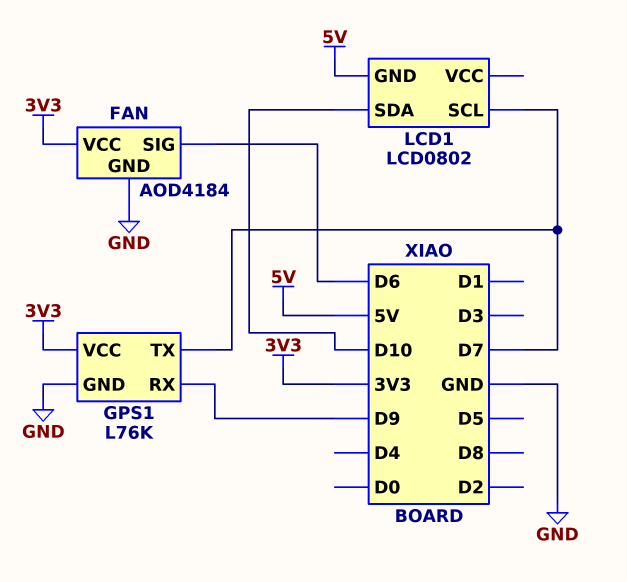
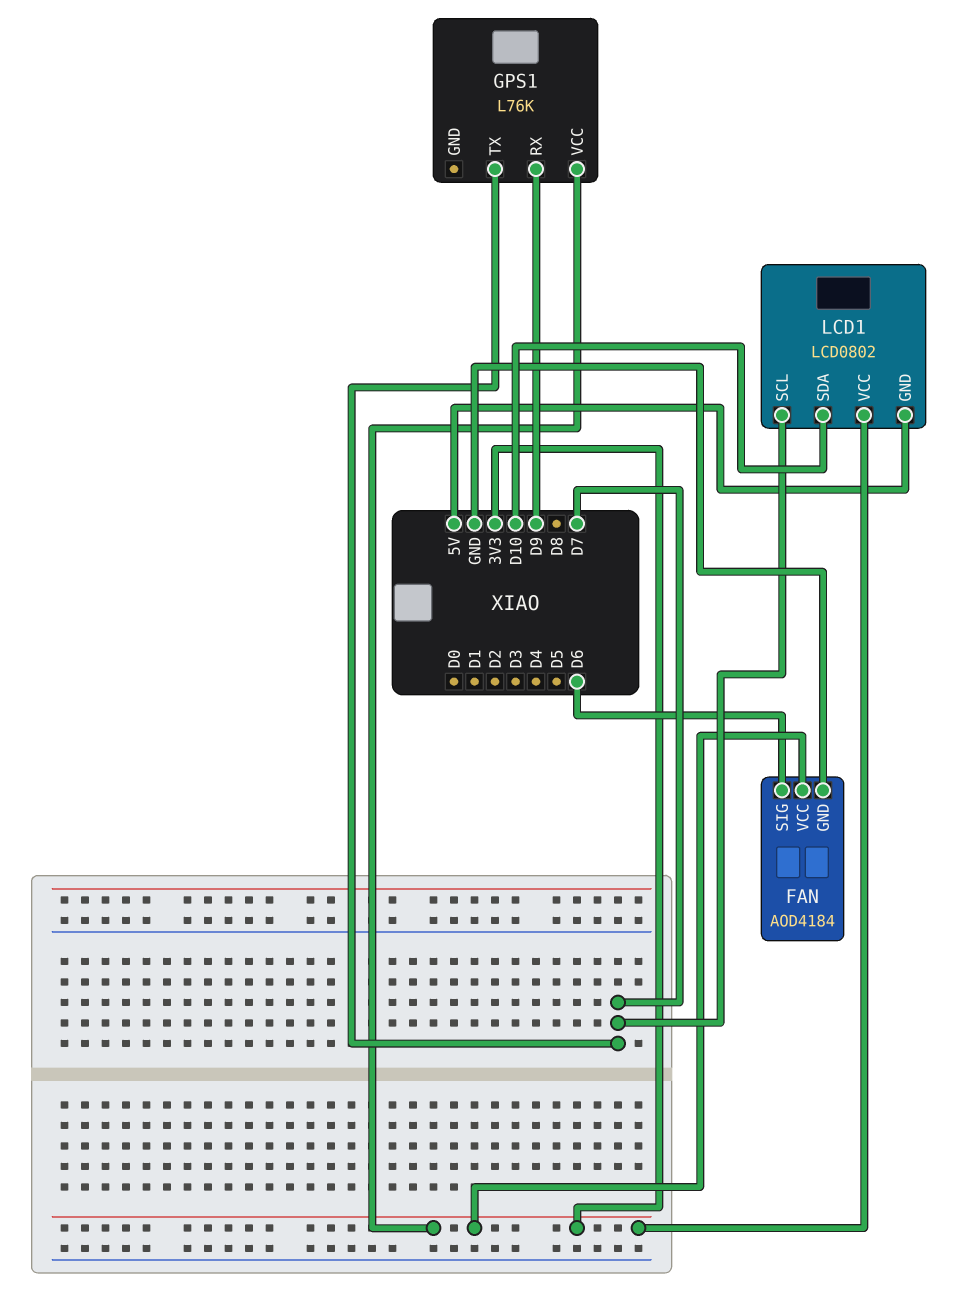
GPS1 pin GND: GND -> none
LCD1 pin VCC: none -> 3V3

